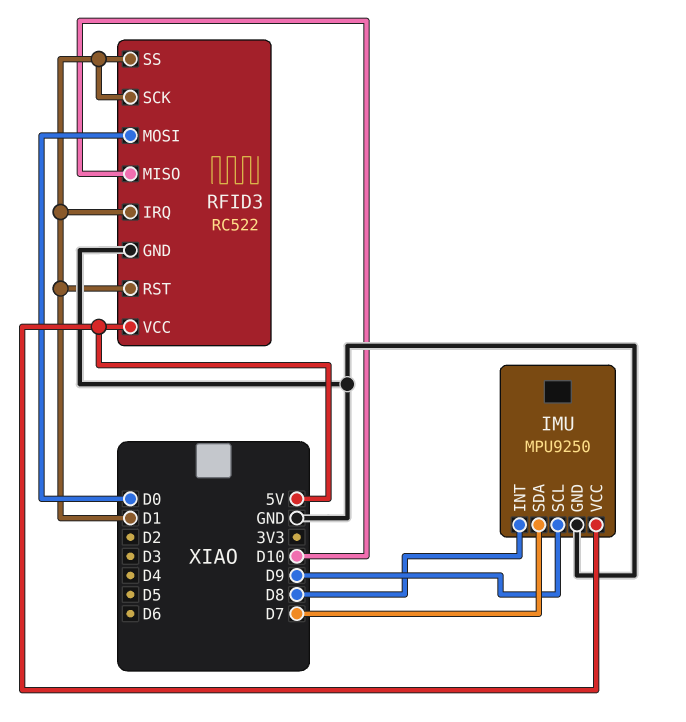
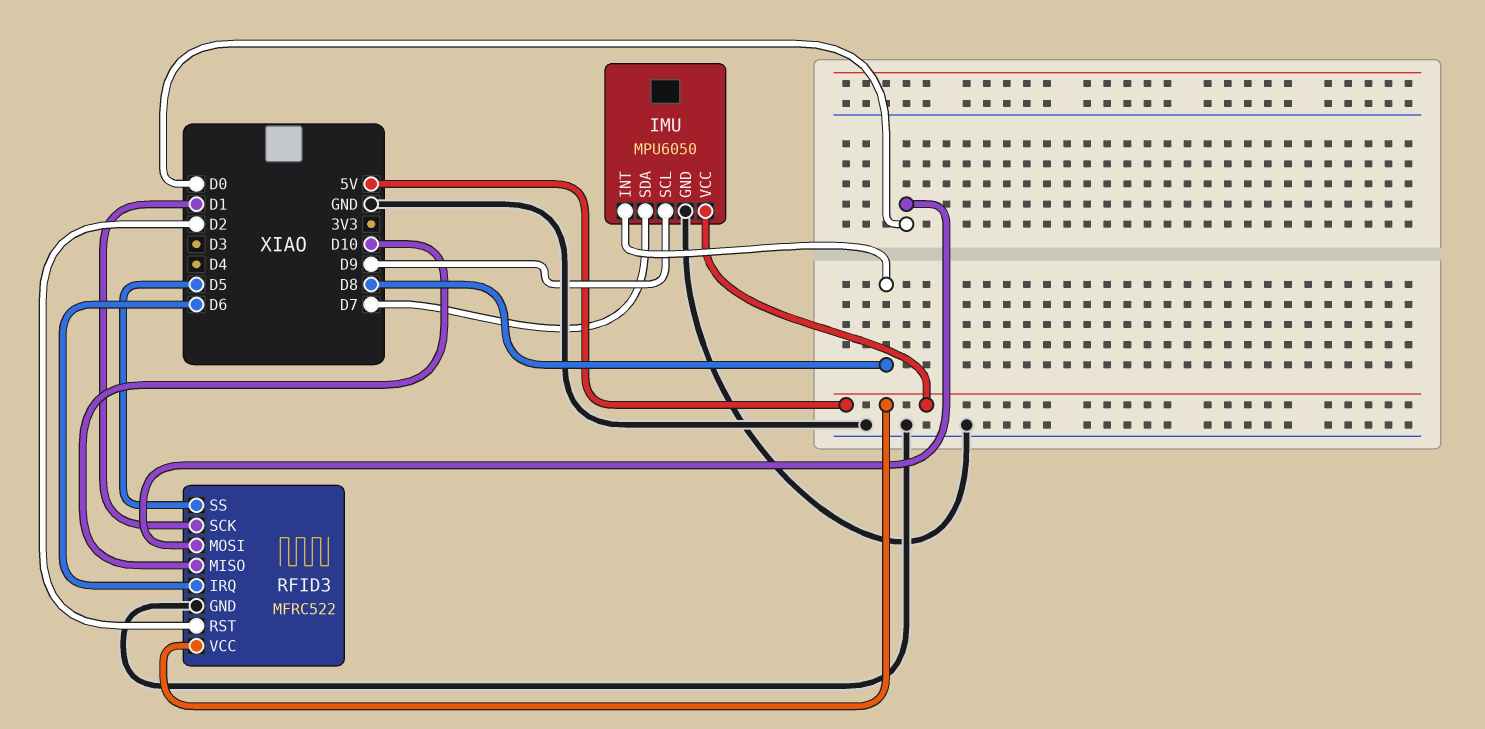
IMU: MPU9250 -> MPU6050
RFID3: RC522 -> MFRC522
RFID3 pin IRQ: D1 -> D6
RFID3 pin RST: D1 -> D2
RFID3 pin SS: D1 -> D5

